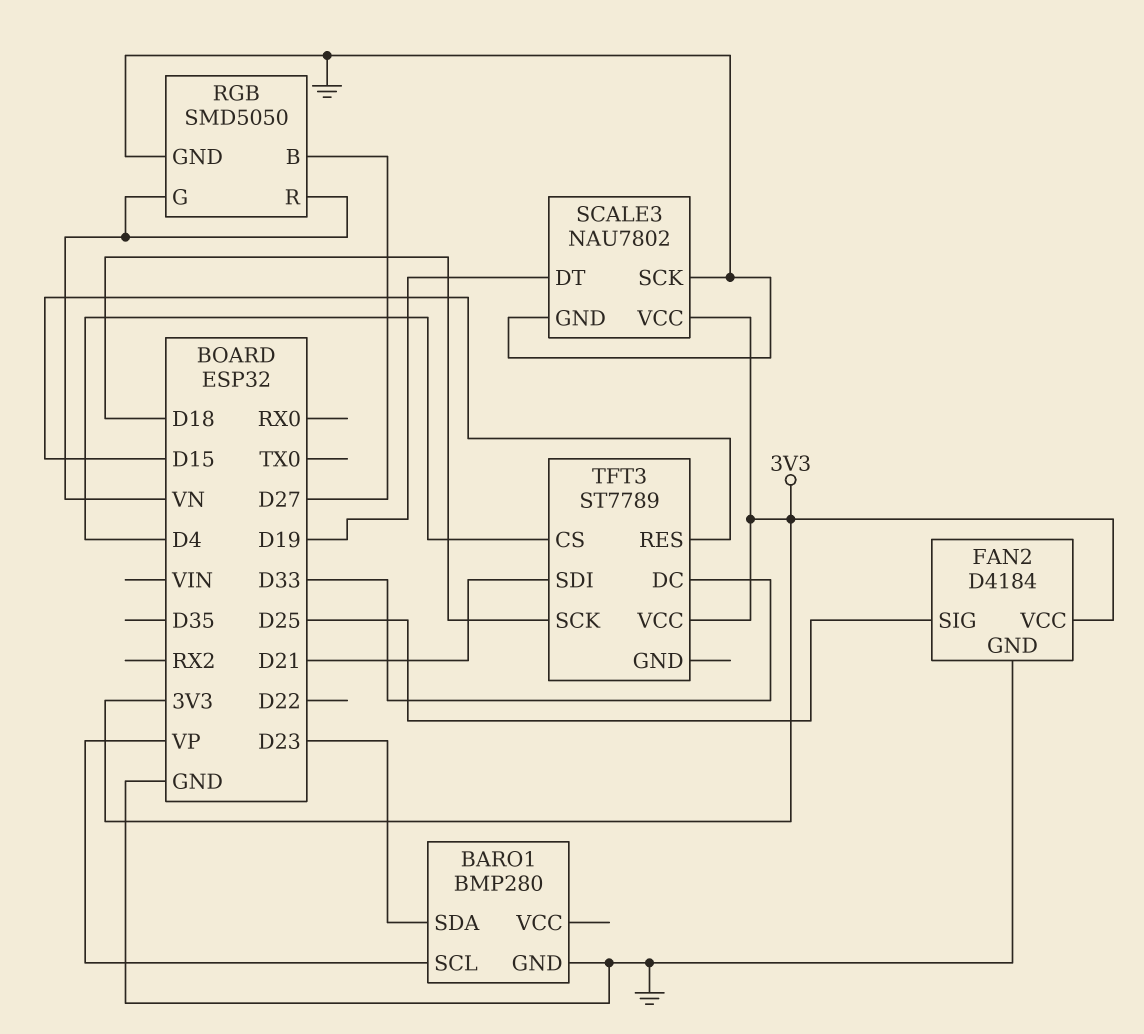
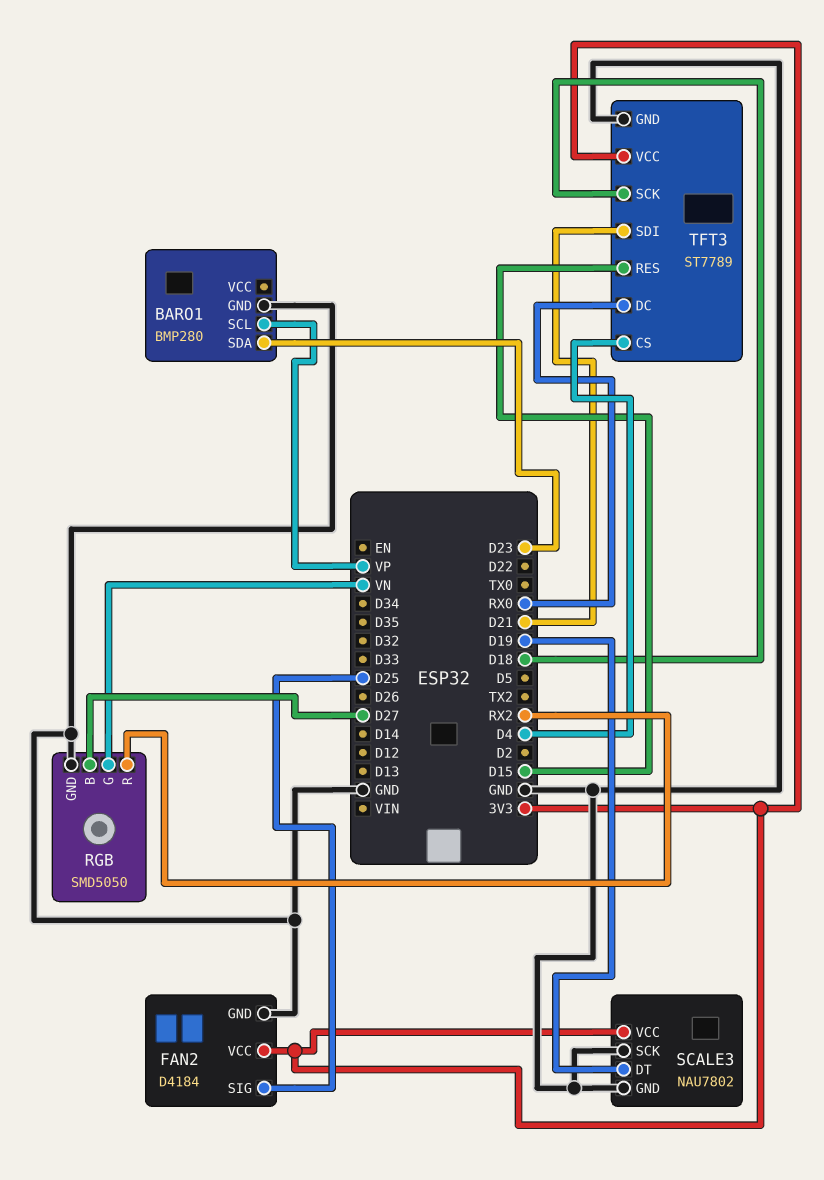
RGB pin R: VN -> RX2
TFT3 pin DC: D33 -> RX0
TFT3 pin GND: none -> GND

